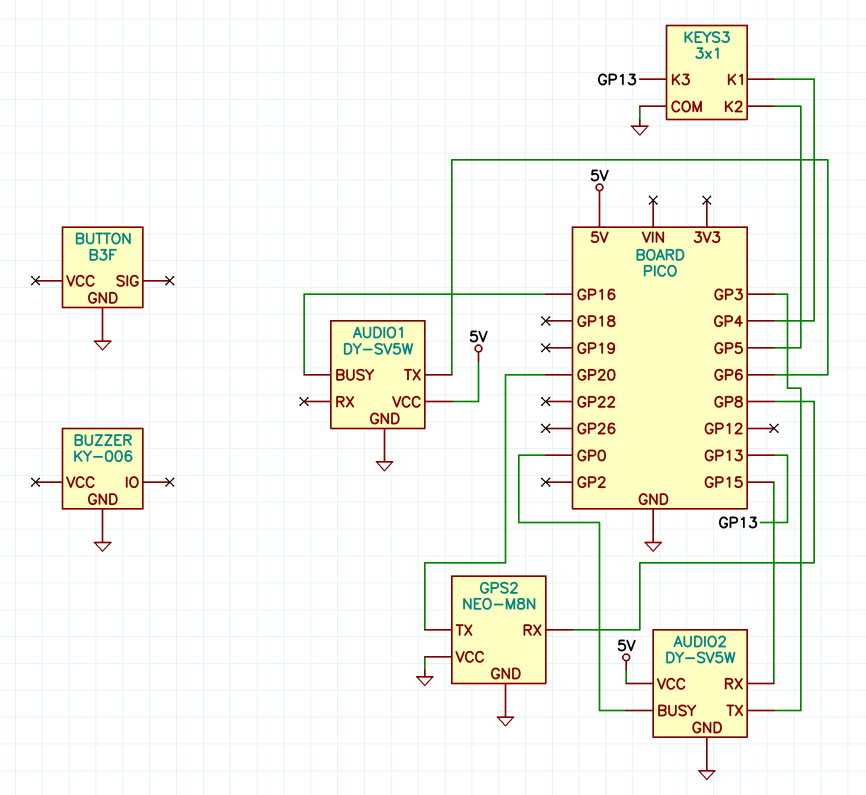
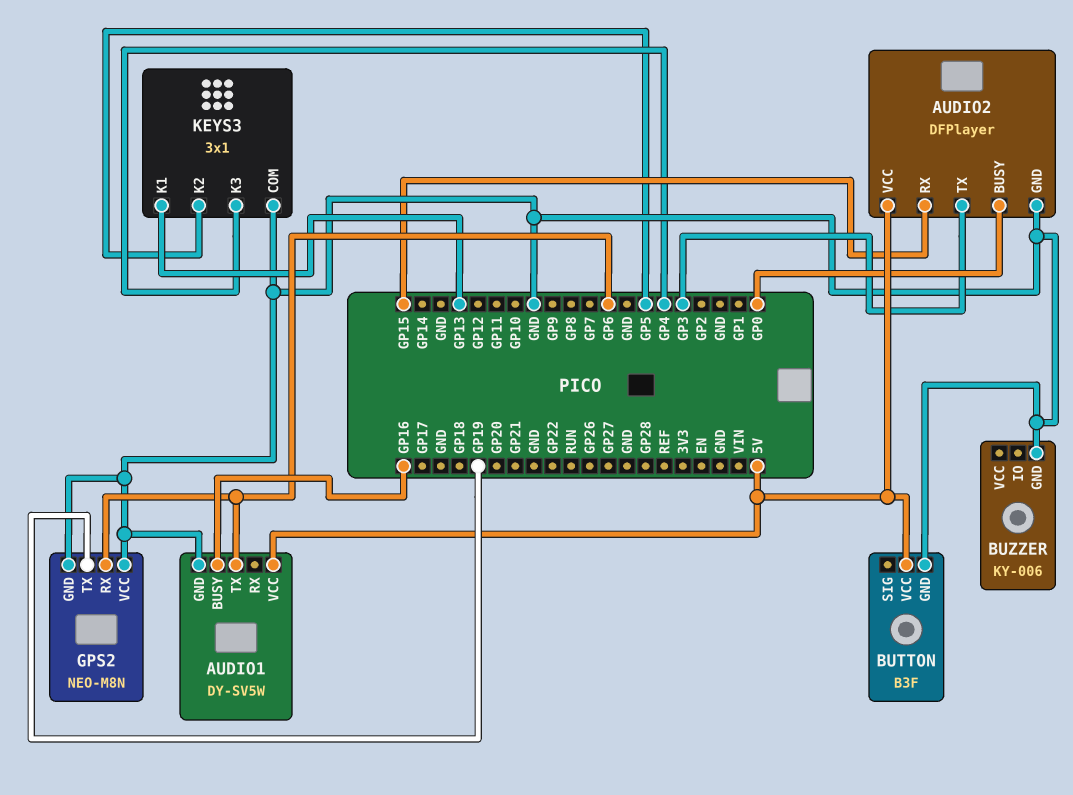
AUDIO2: DY-SV5W -> DFPlayer
BUTTON pin VCC: none -> 5V
GPS2 pin RX: GP8 -> GP6
GPS2 pin TX: GP20 -> GP19
KEYS3 pin K1: GP4 -> GP13
KEYS3 pin K3: GP13 -> GP4

